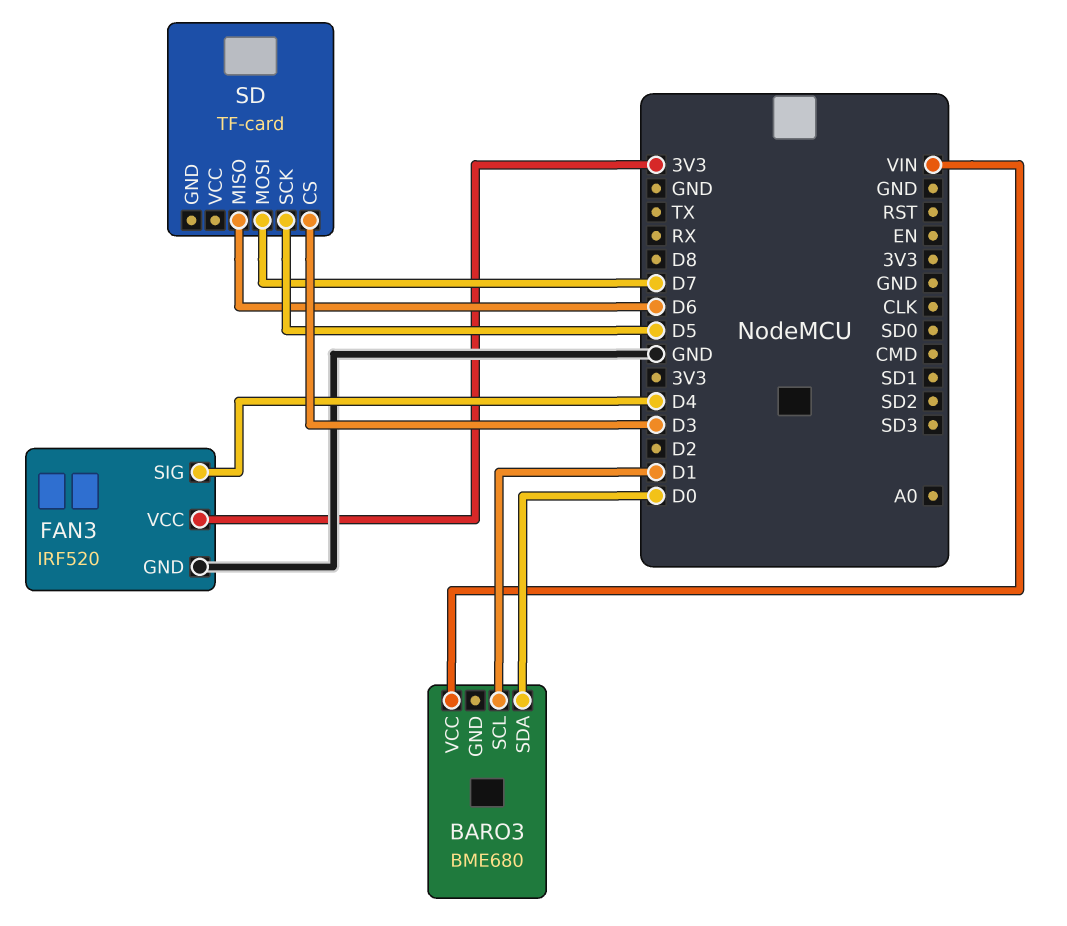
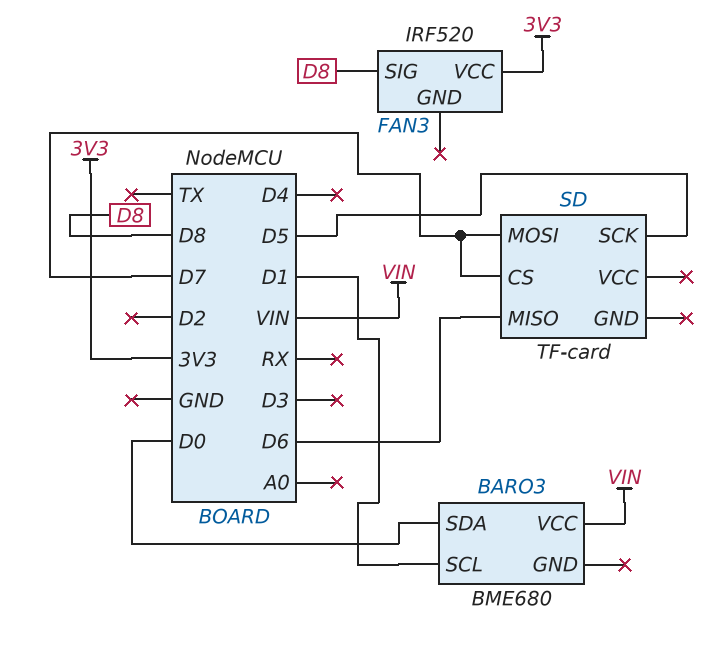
FAN3 pin GND: GND -> none
FAN3 pin SIG: D4 -> D8
SD pin CS: D3 -> D7

